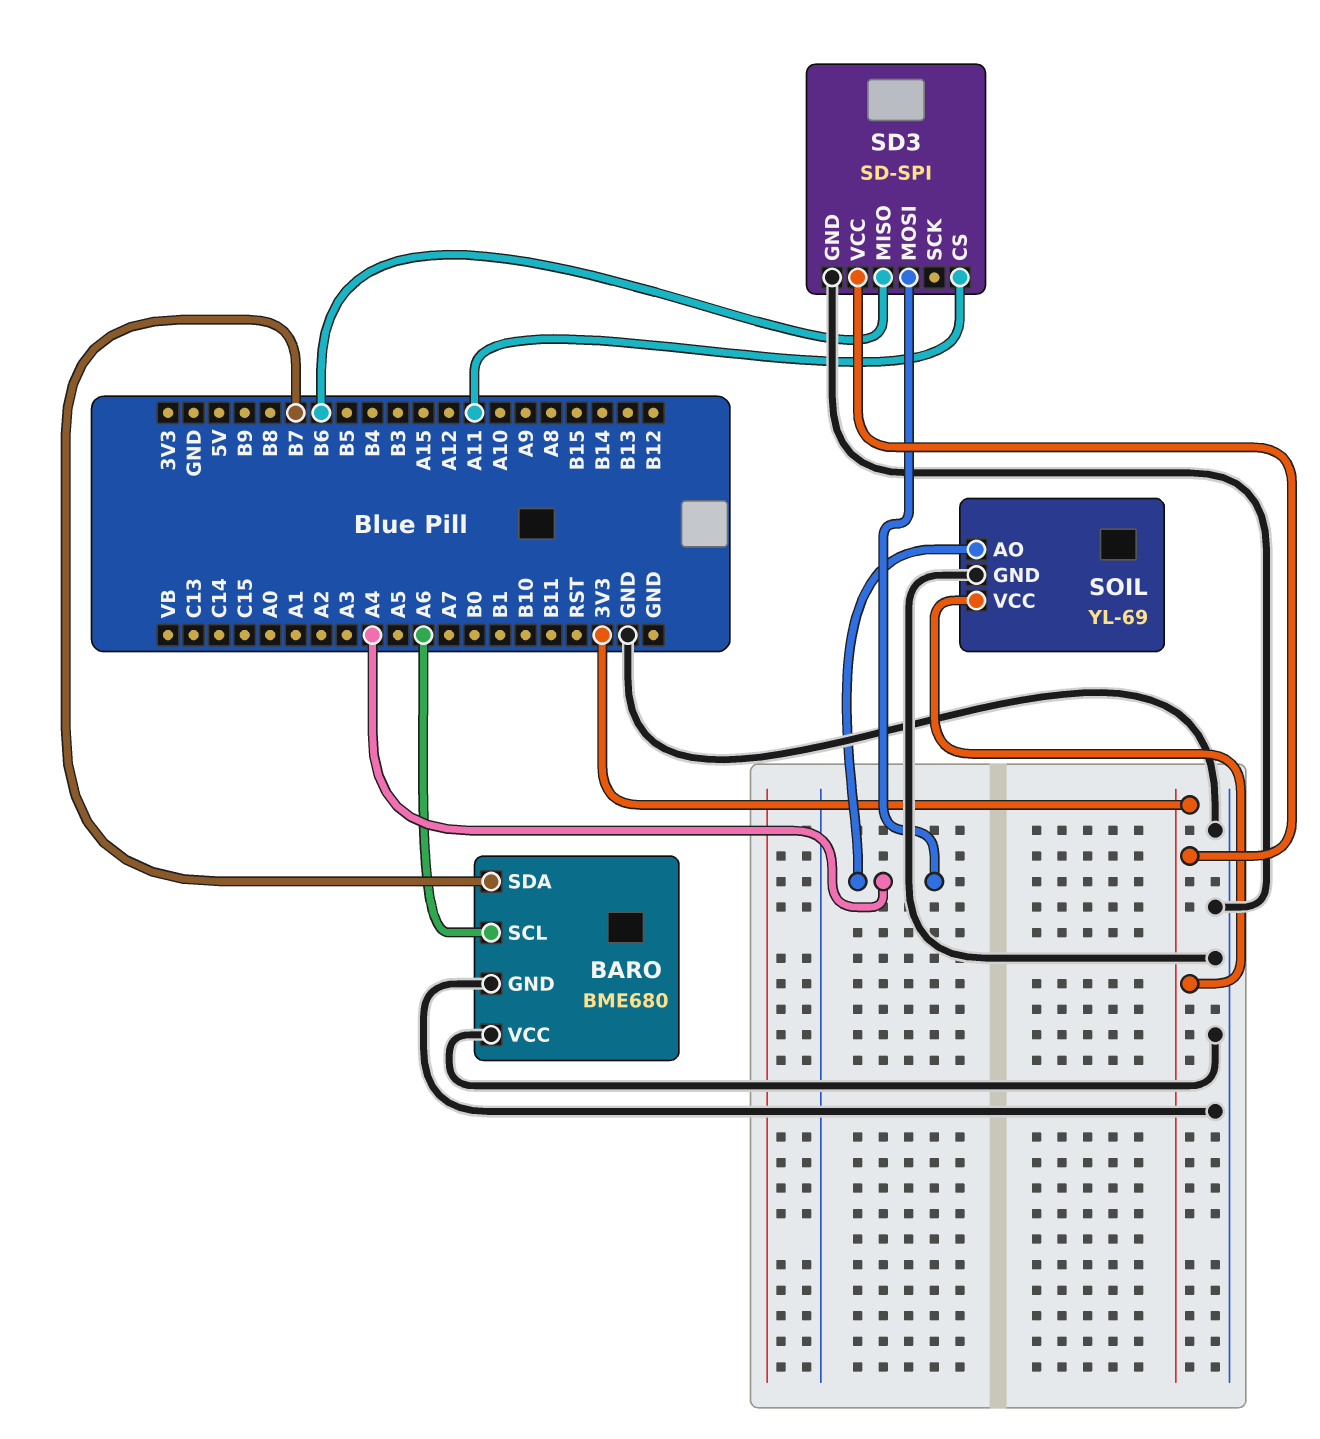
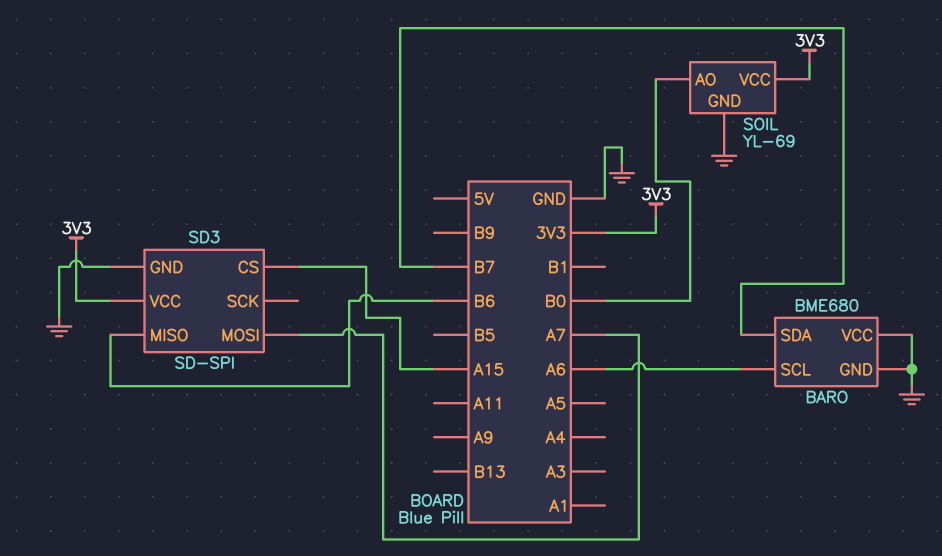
SD3 pin CS: A11 -> A15
SD3 pin MOSI: A4 -> A7
SOIL pin AO: A4 -> B0

